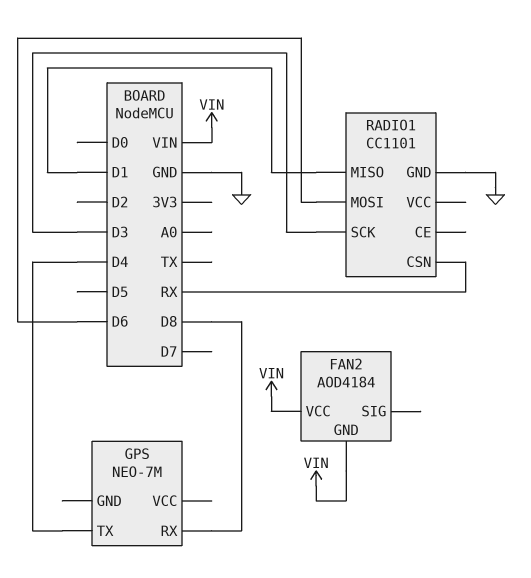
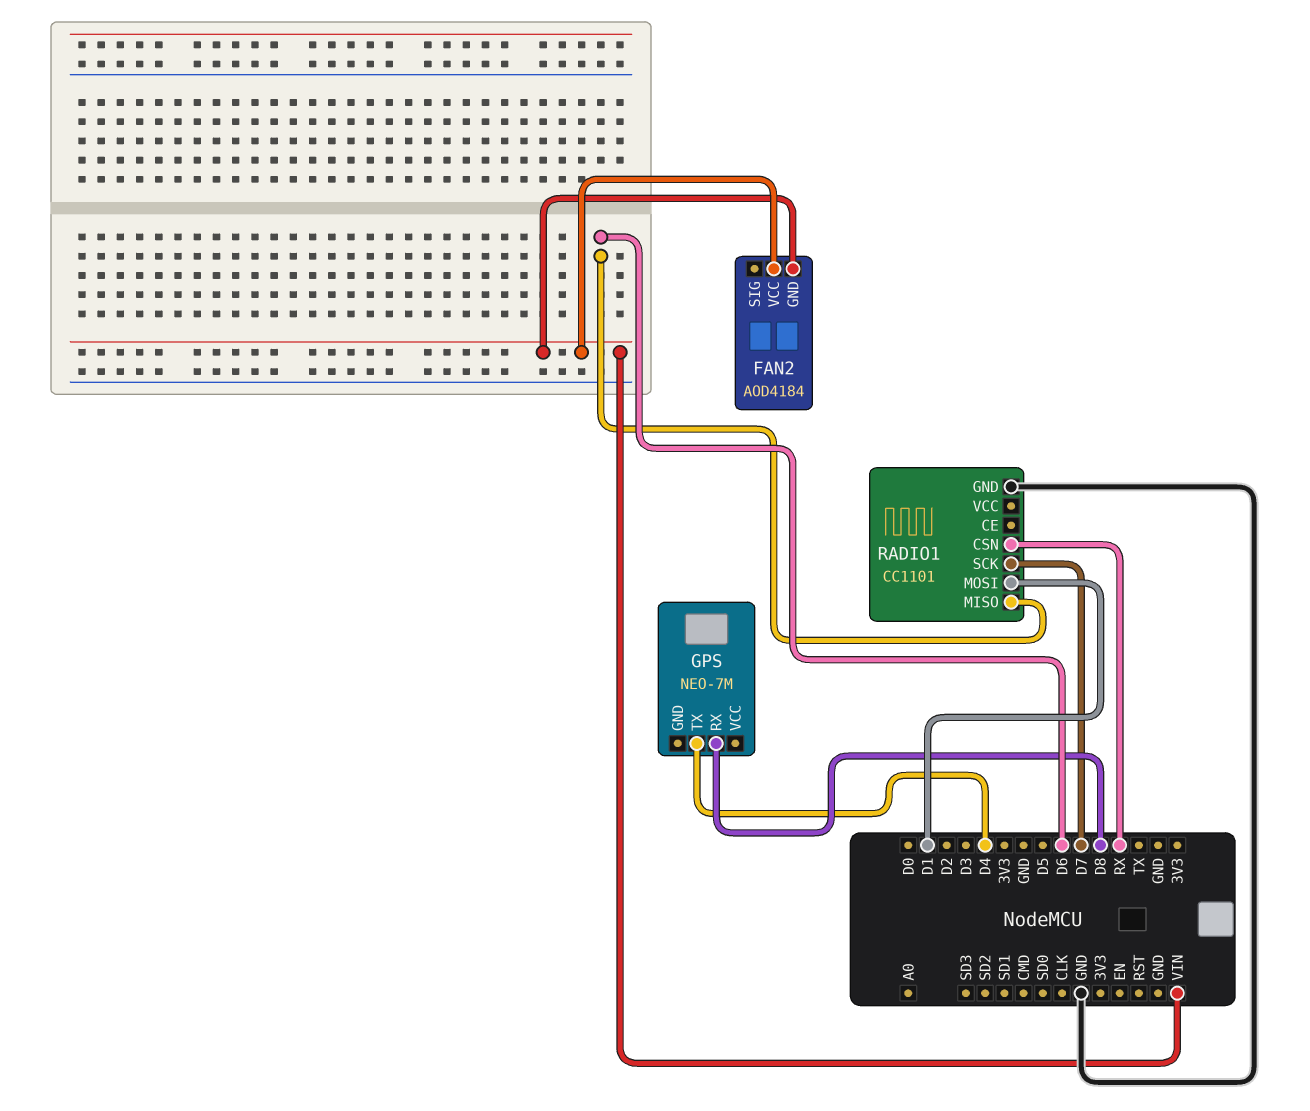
RADIO1 pin MISO: D1 -> D6
RADIO1 pin MOSI: D6 -> D1
RADIO1 pin SCK: D3 -> D7

